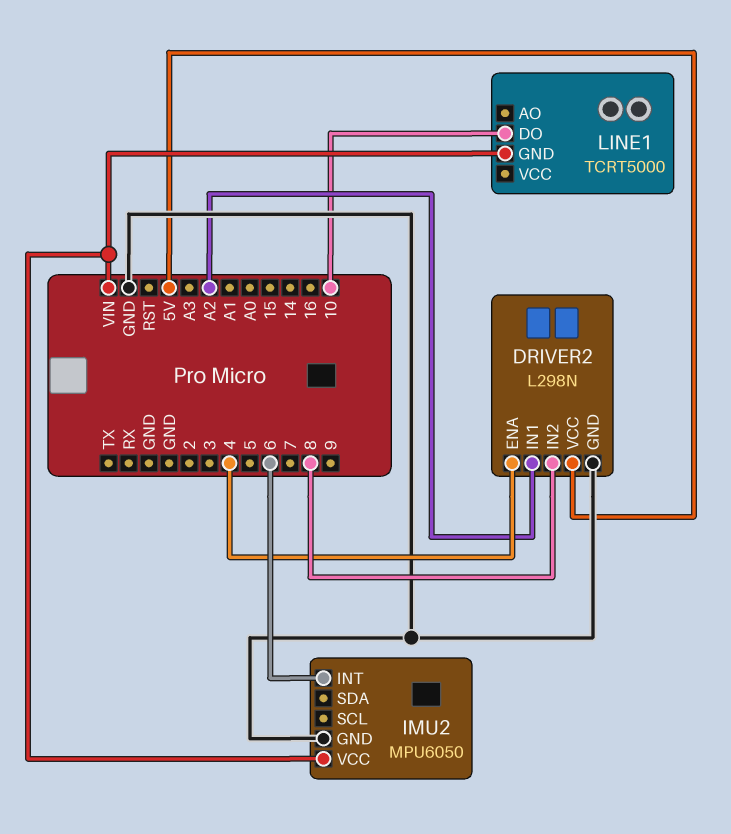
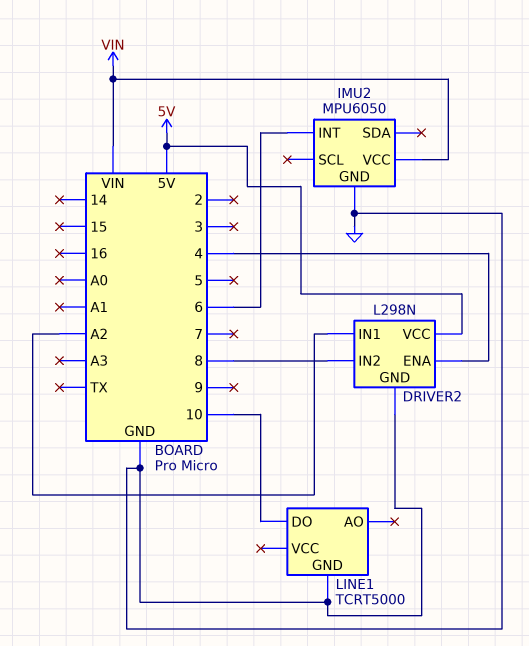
LINE1 pin GND: VIN -> GND

